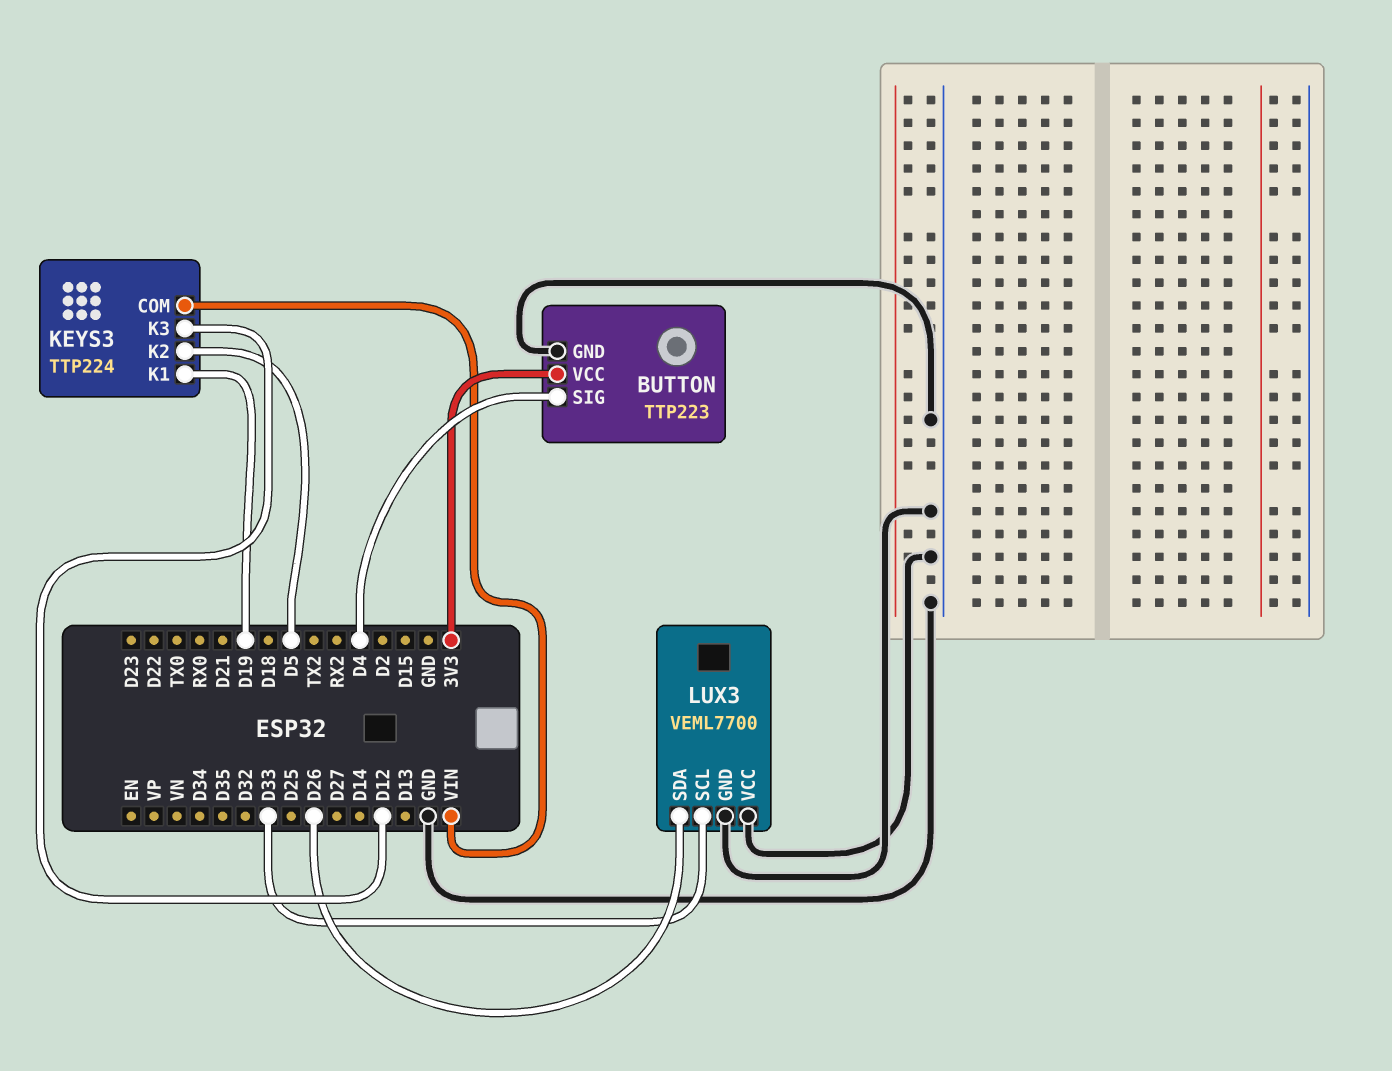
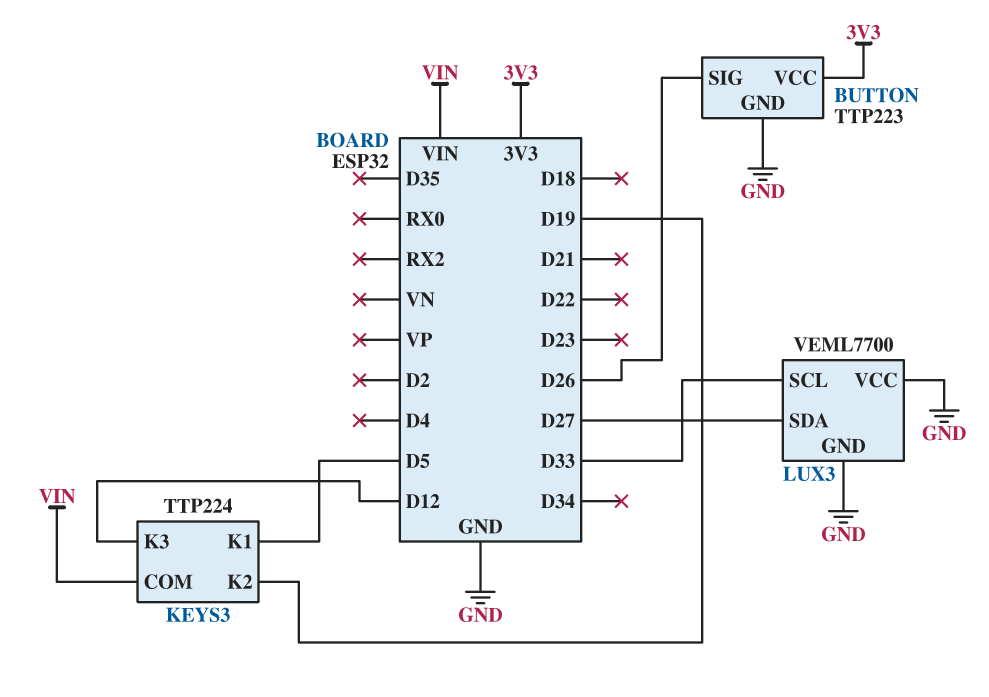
BUTTON pin SIG: D4 -> D26
KEYS3 pin K1: D19 -> D5
KEYS3 pin K2: D5 -> D19
LUX3 pin SDA: D26 -> D27

